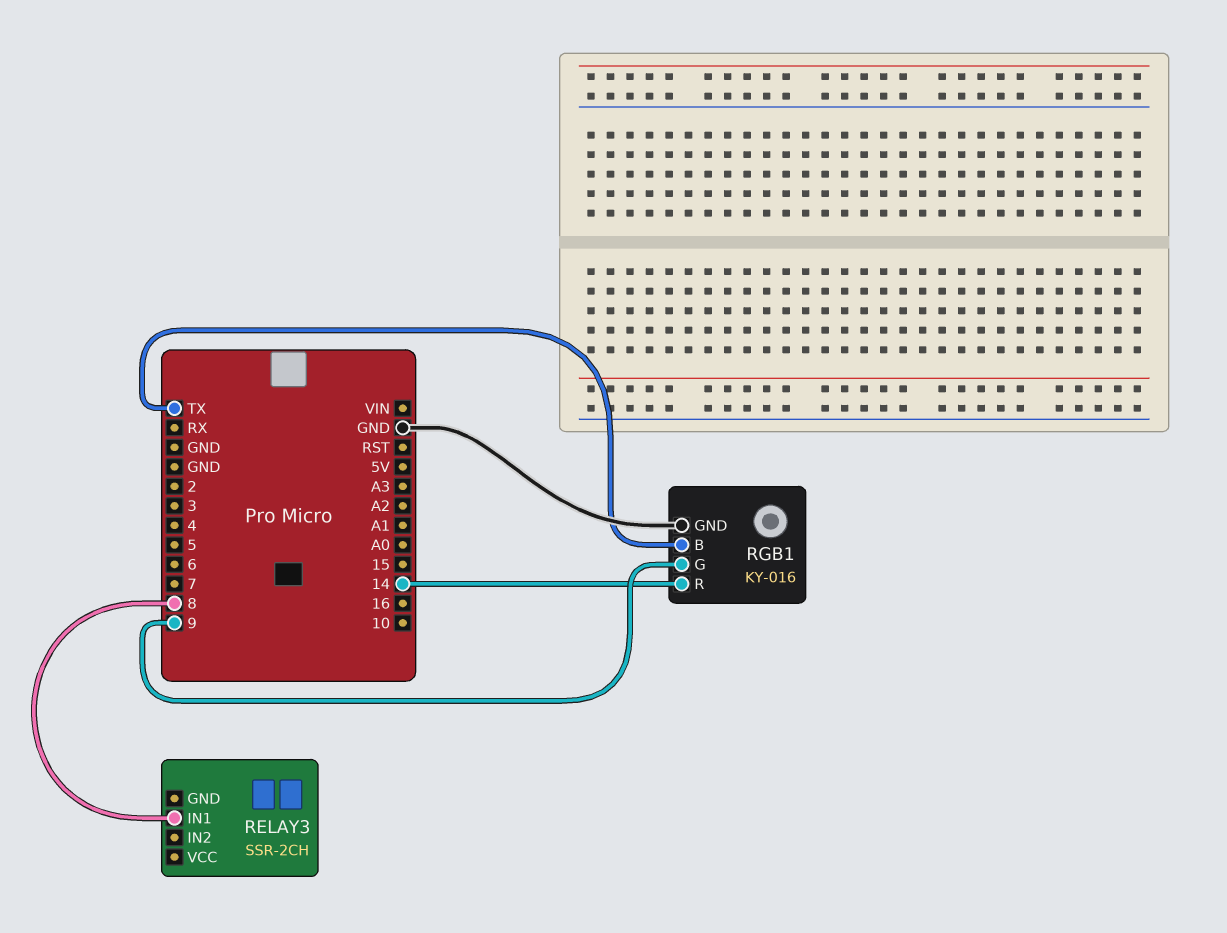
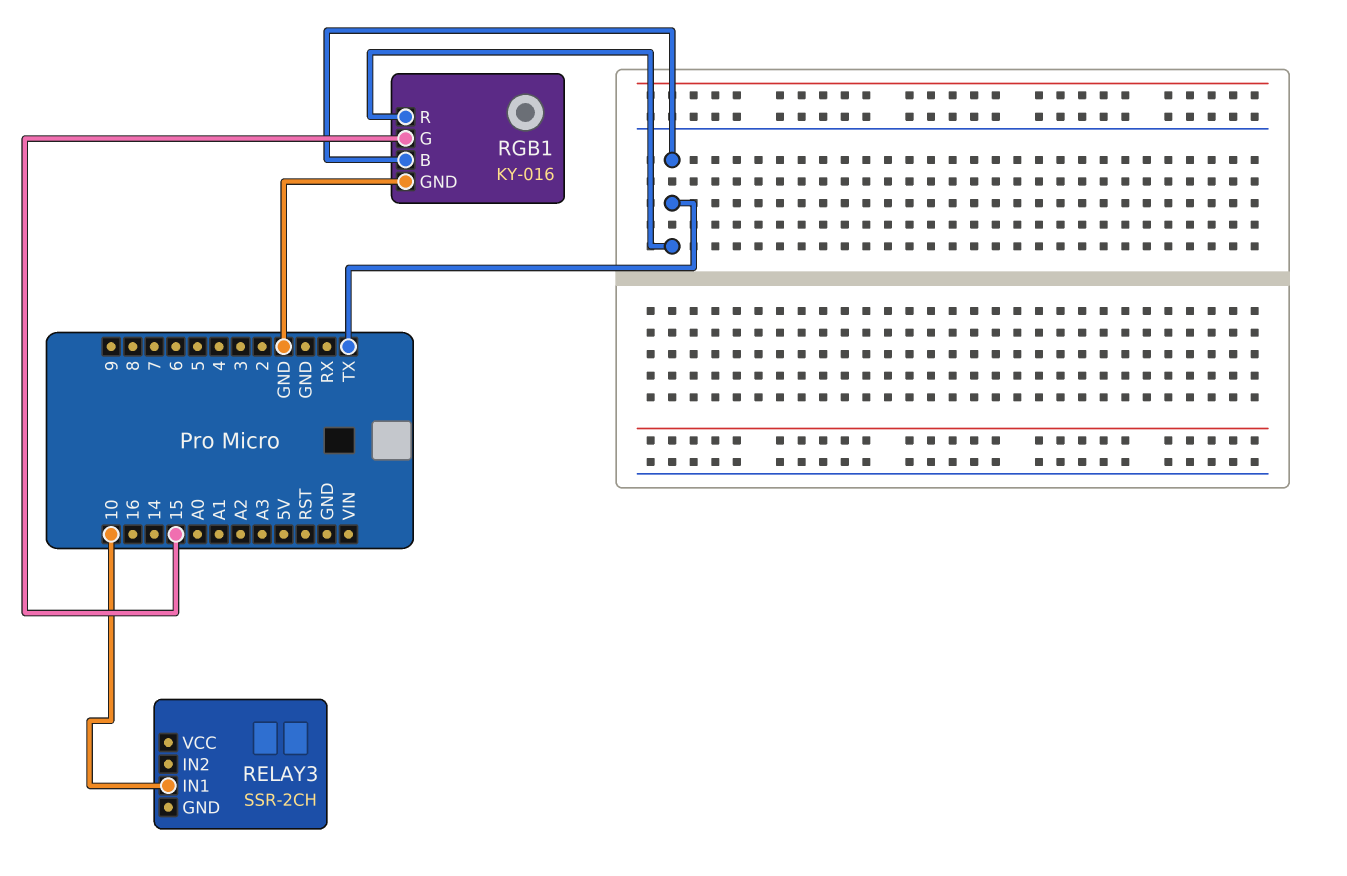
RELAY3 pin IN1: 8 -> 10
RGB1 pin G: 9 -> 15
RGB1 pin R: 14 -> TX

